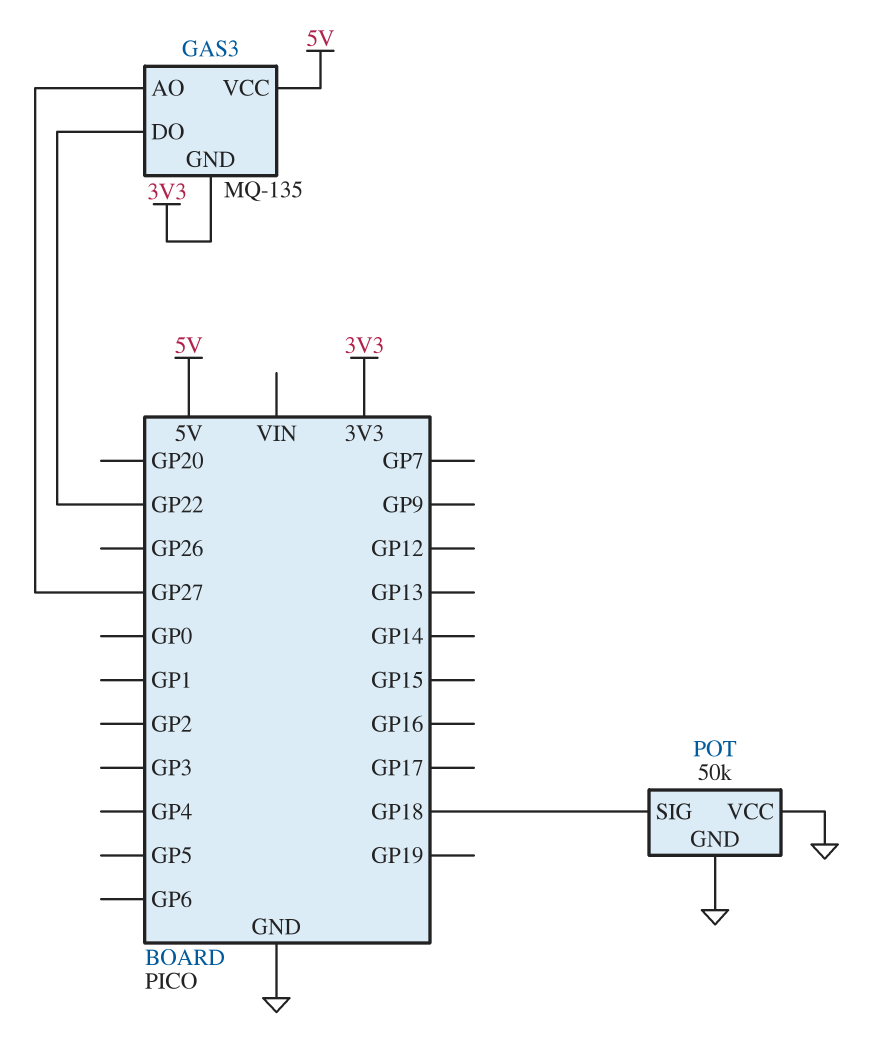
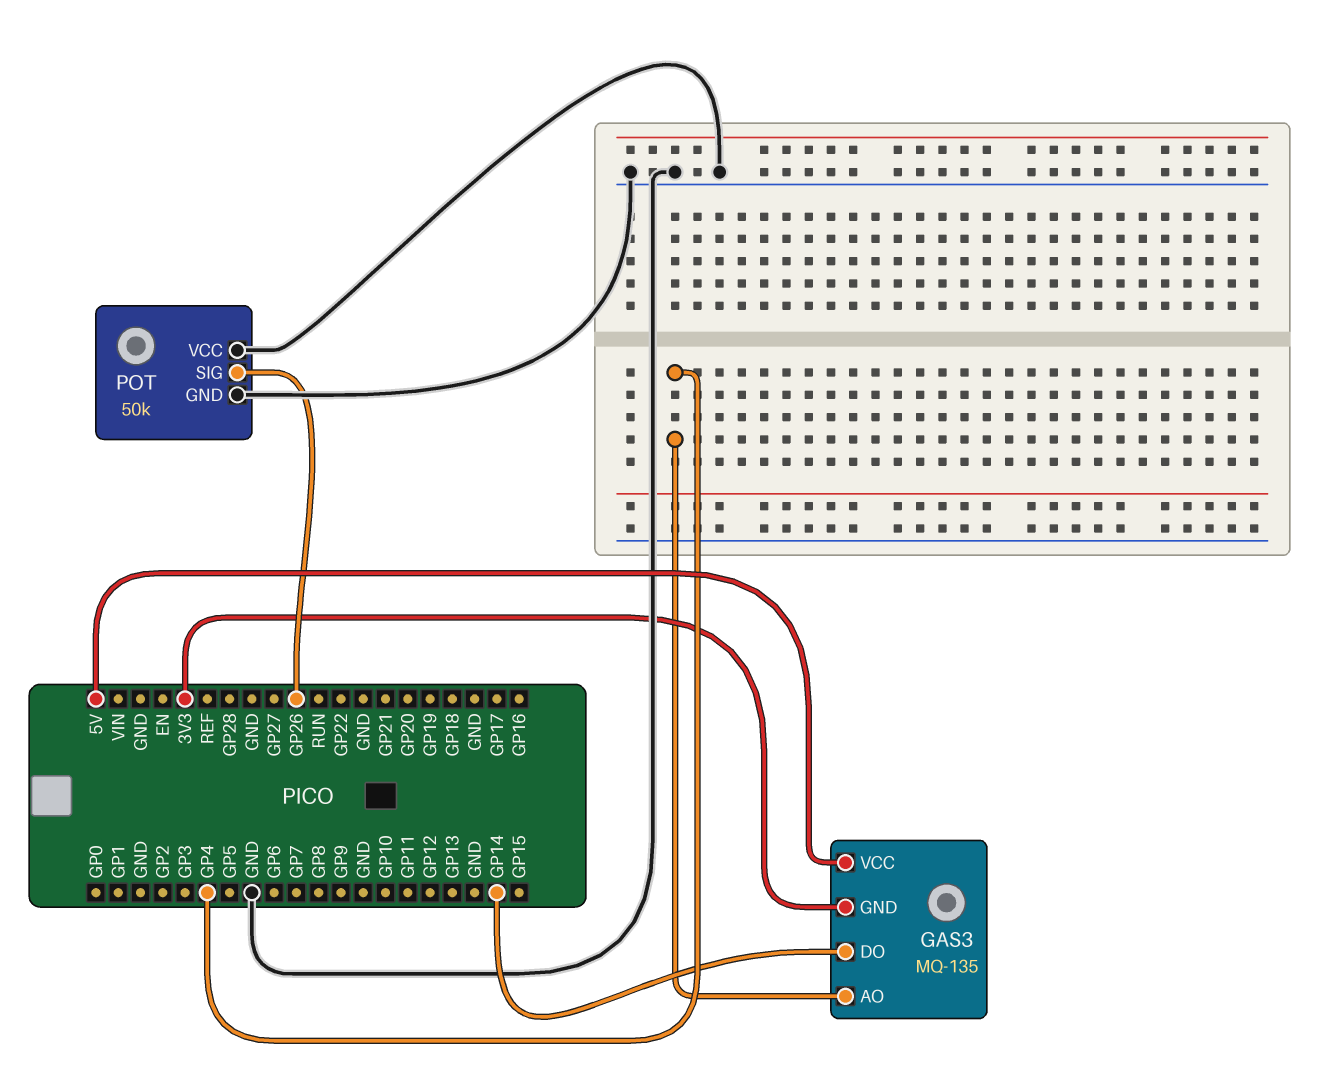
GAS3 pin AO: GP27 -> GP4
GAS3 pin DO: GP22 -> GP14
POT pin SIG: GP18 -> GP26

